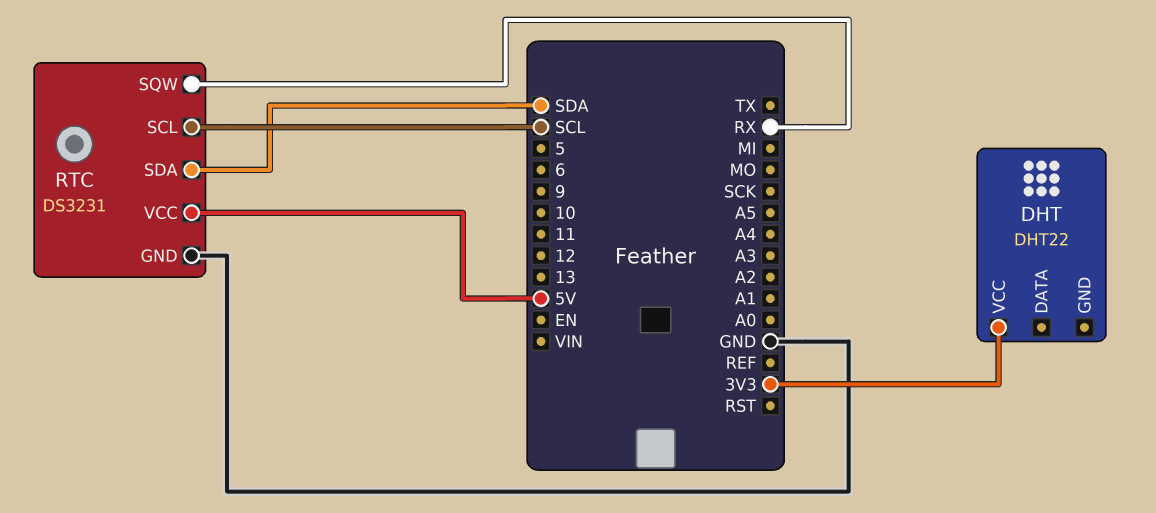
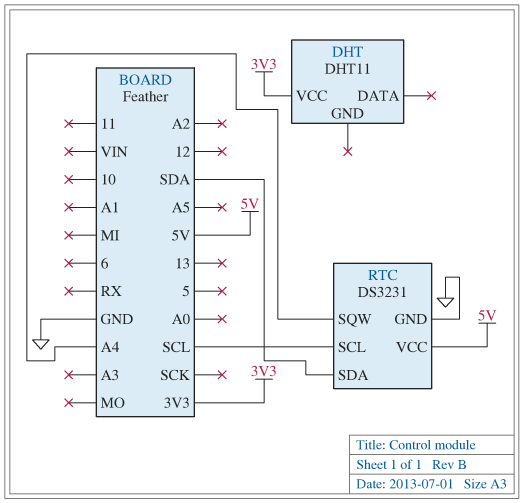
DHT: DHT22 -> DHT11
RTC pin SQW: RX -> A4

